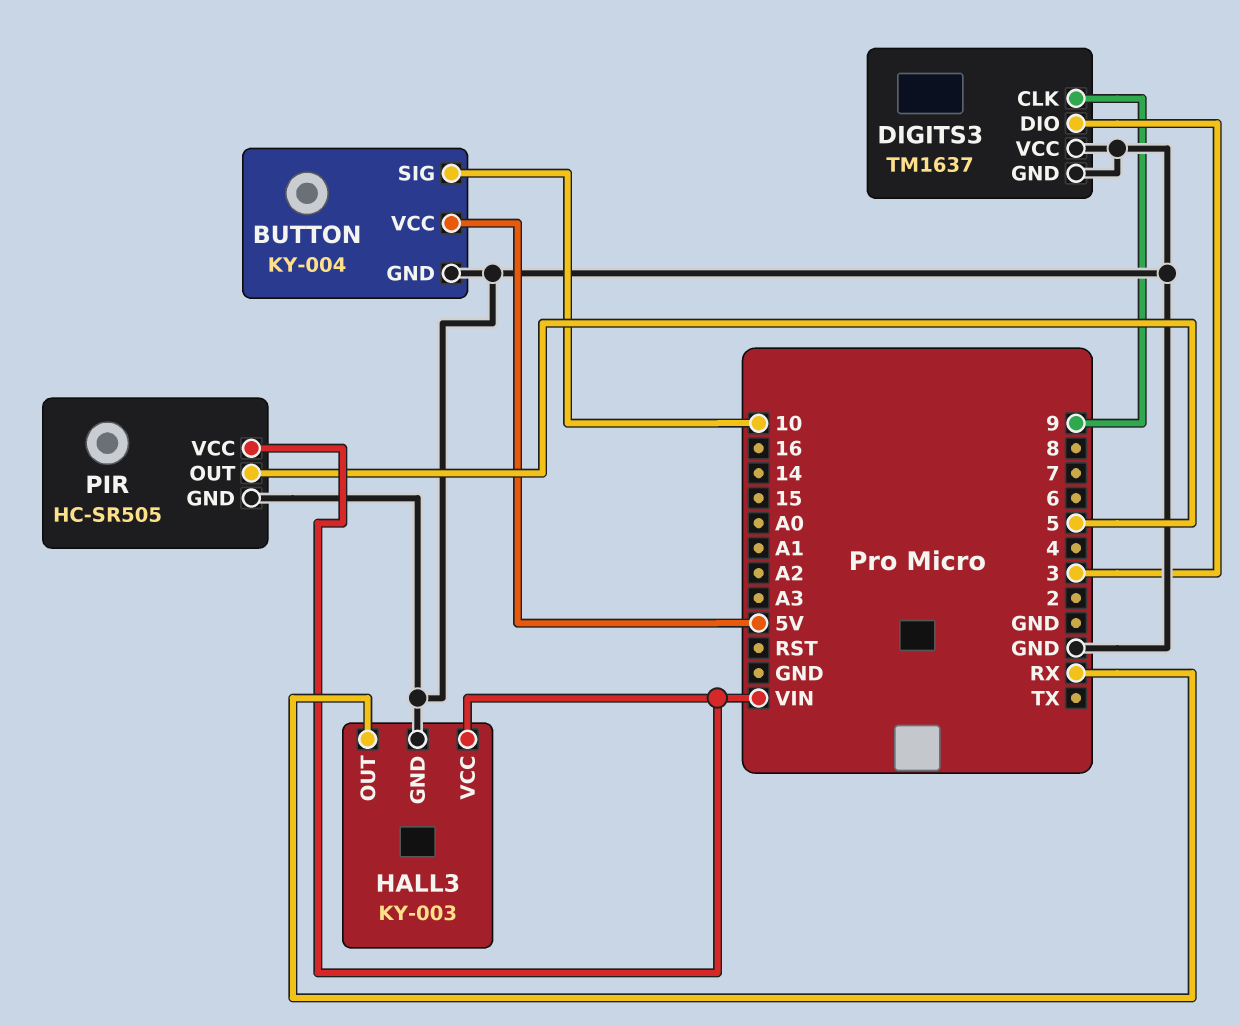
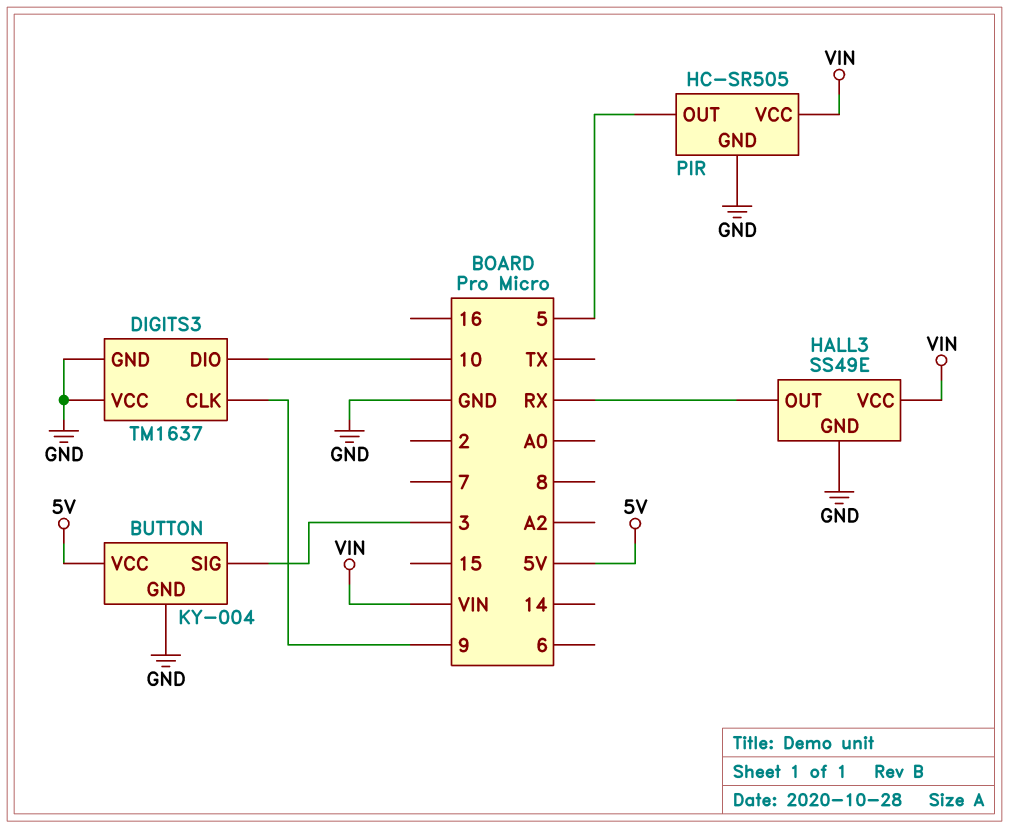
BUTTON pin SIG: 10 -> 3
DIGITS3 pin DIO: 3 -> 10
HALL3: KY-003 -> SS49E

